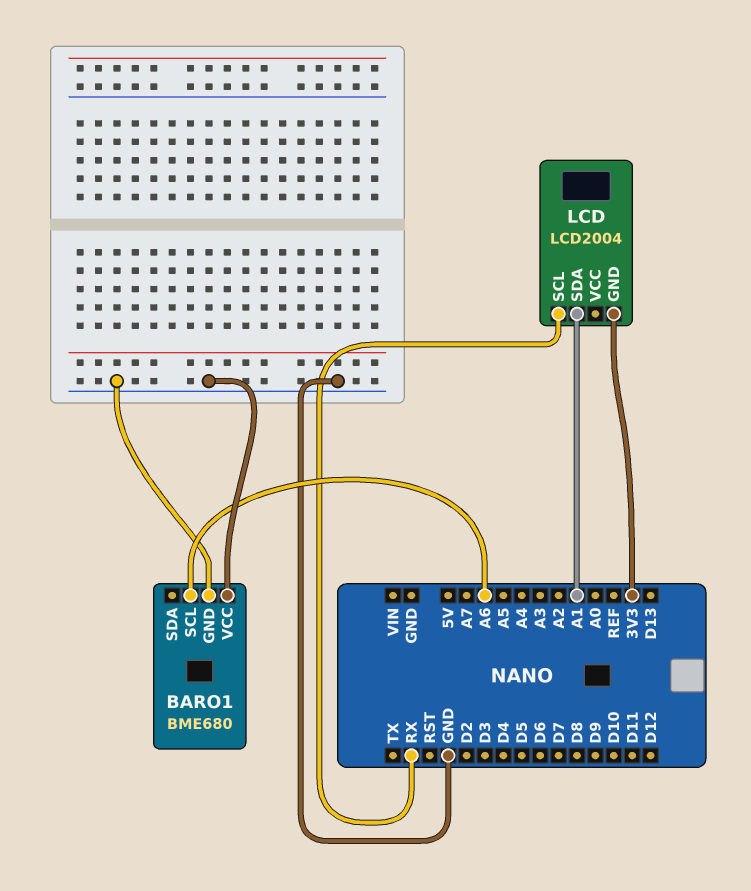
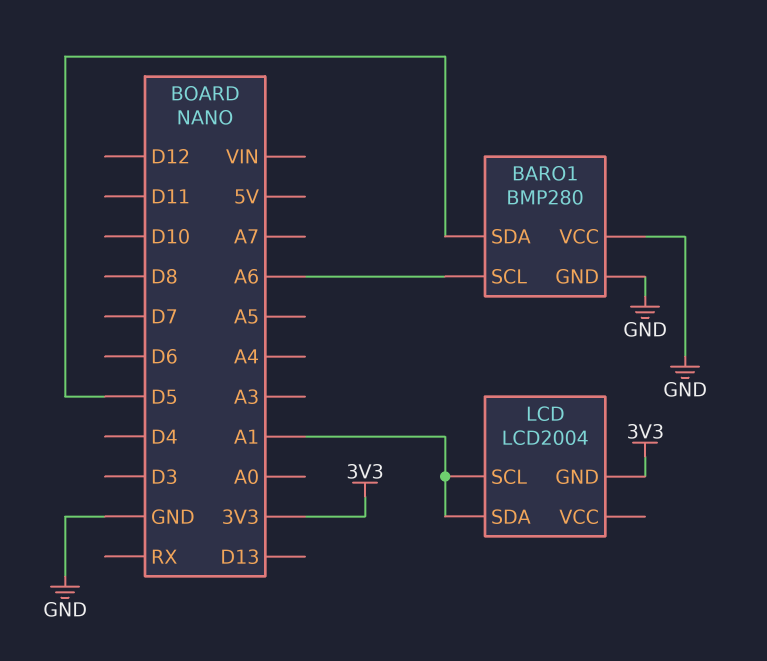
BARO1: BME680 -> BMP280
BARO1 pin SDA: none -> D5
LCD pin SCL: RX -> A1

